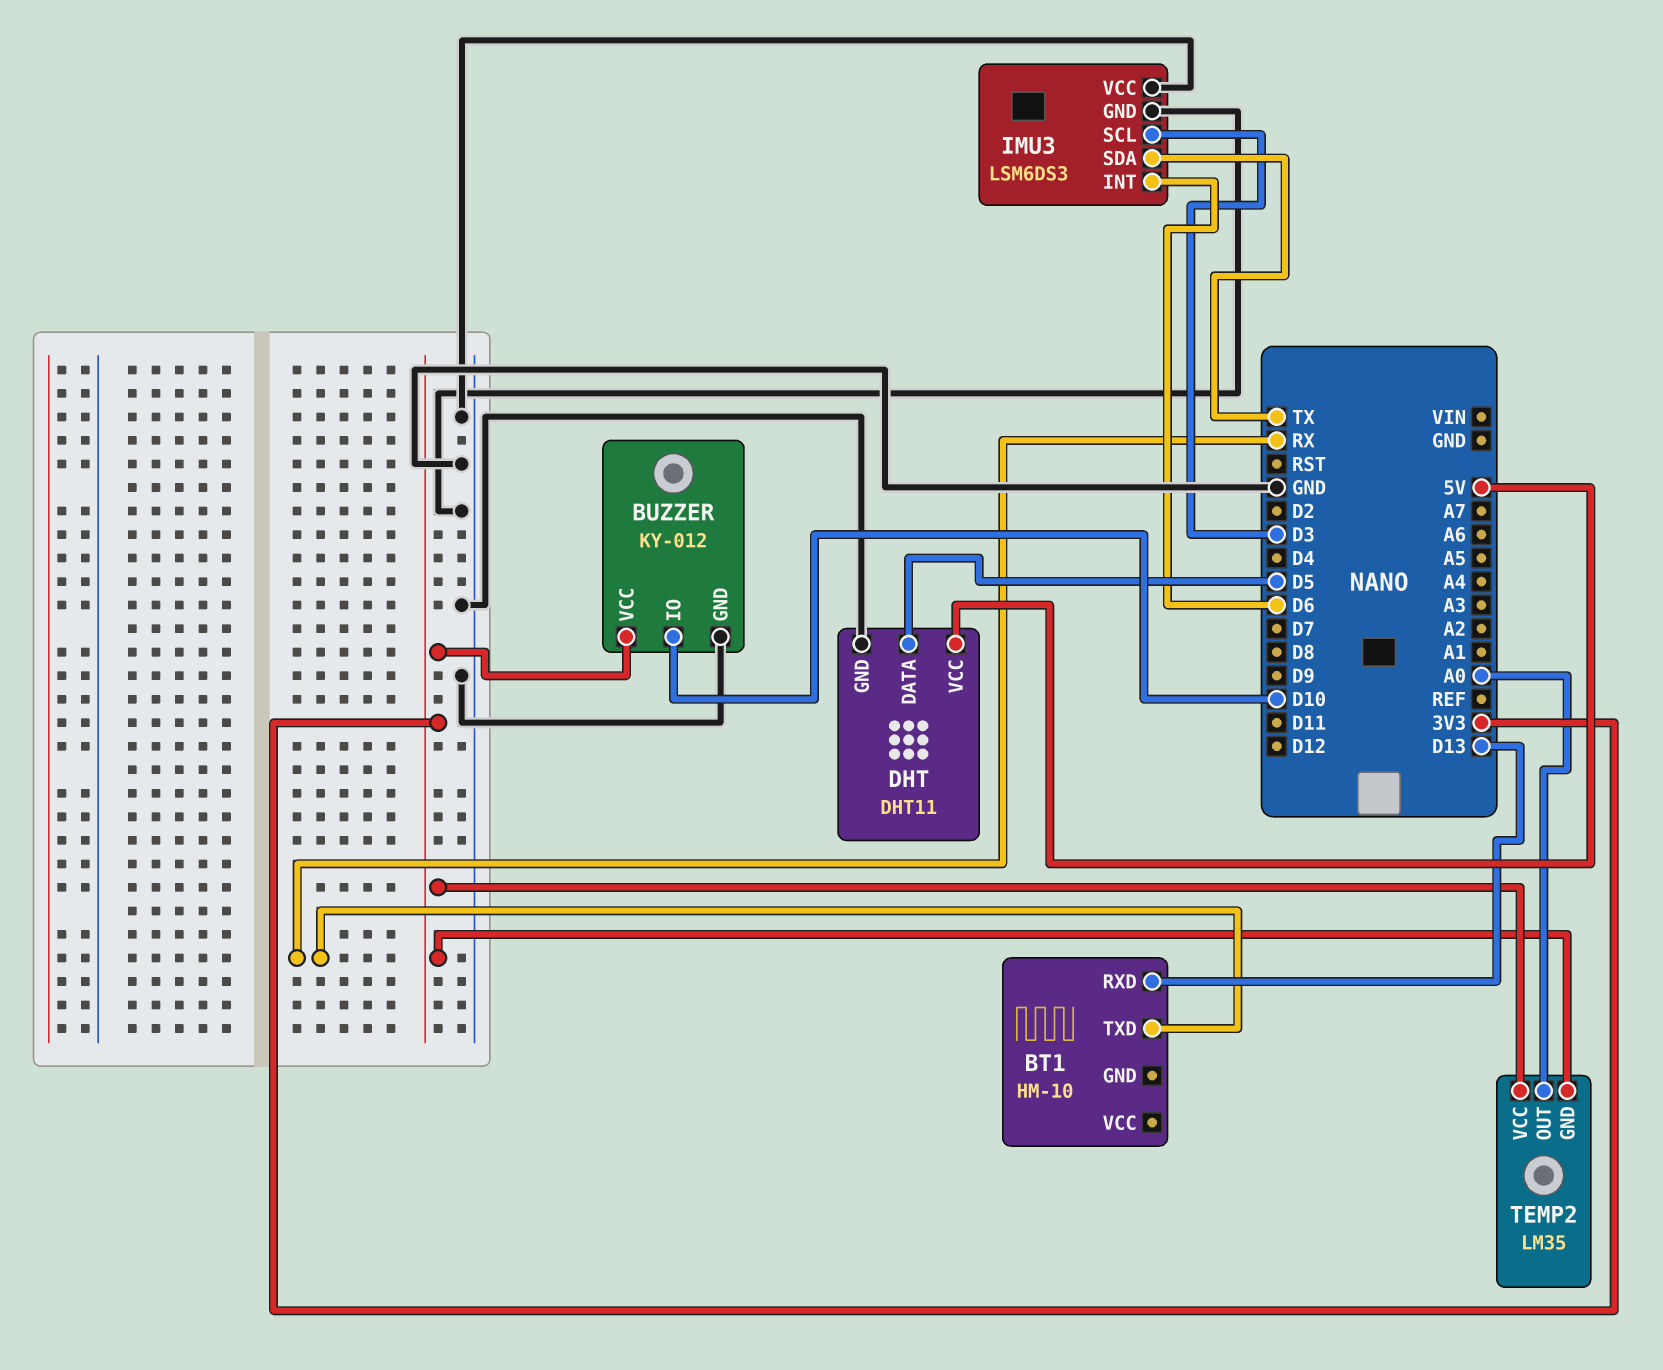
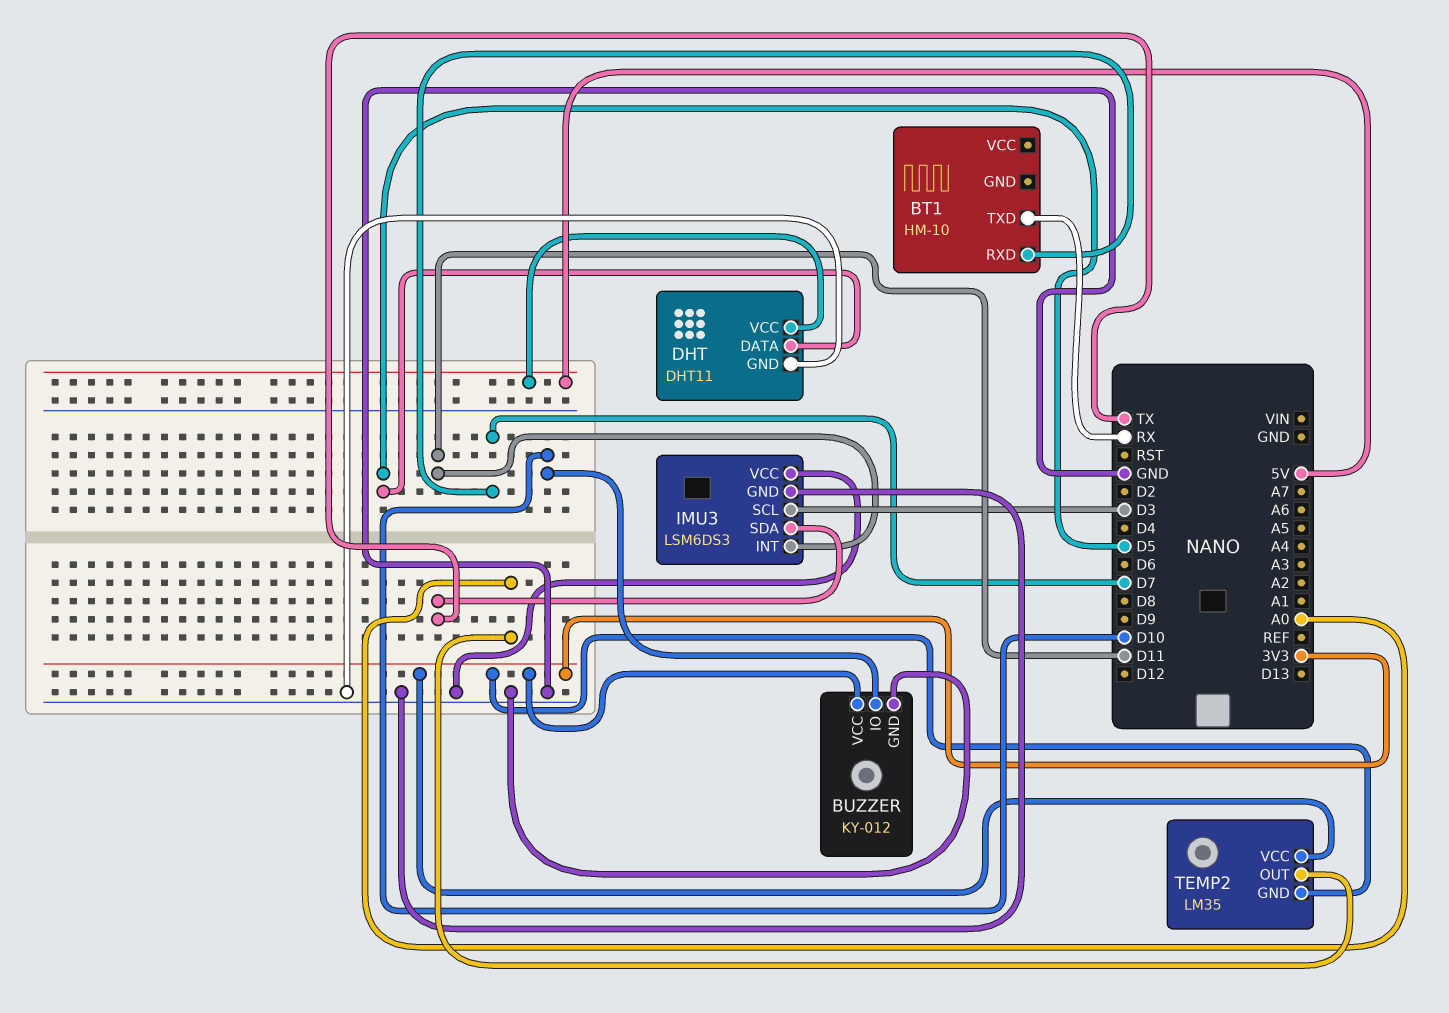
BT1 pin RXD: D13 -> D7
IMU3 pin INT: D6 -> D11

